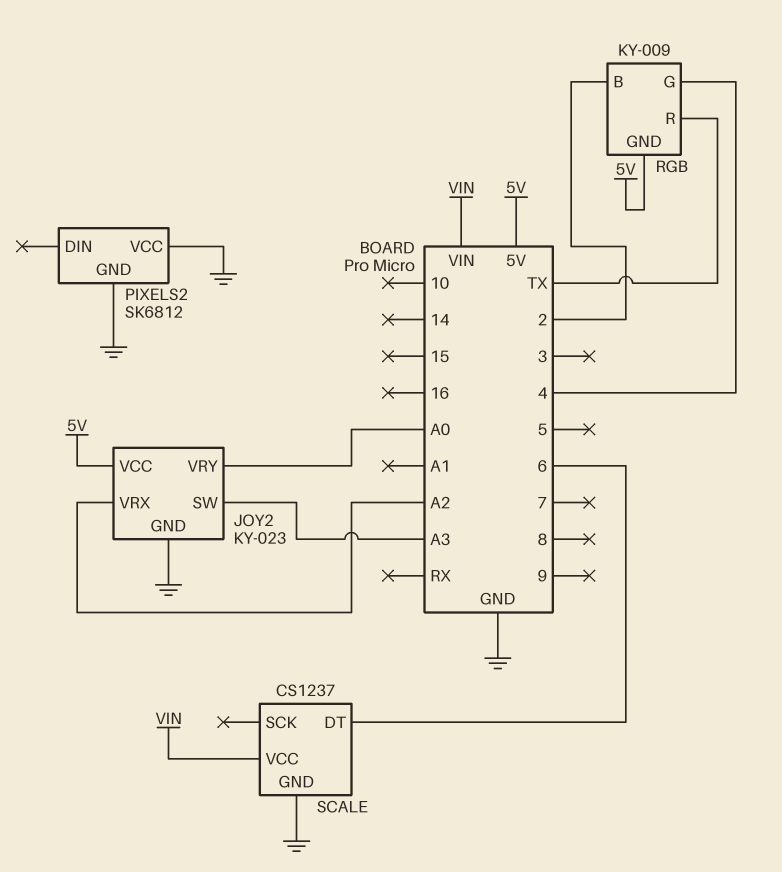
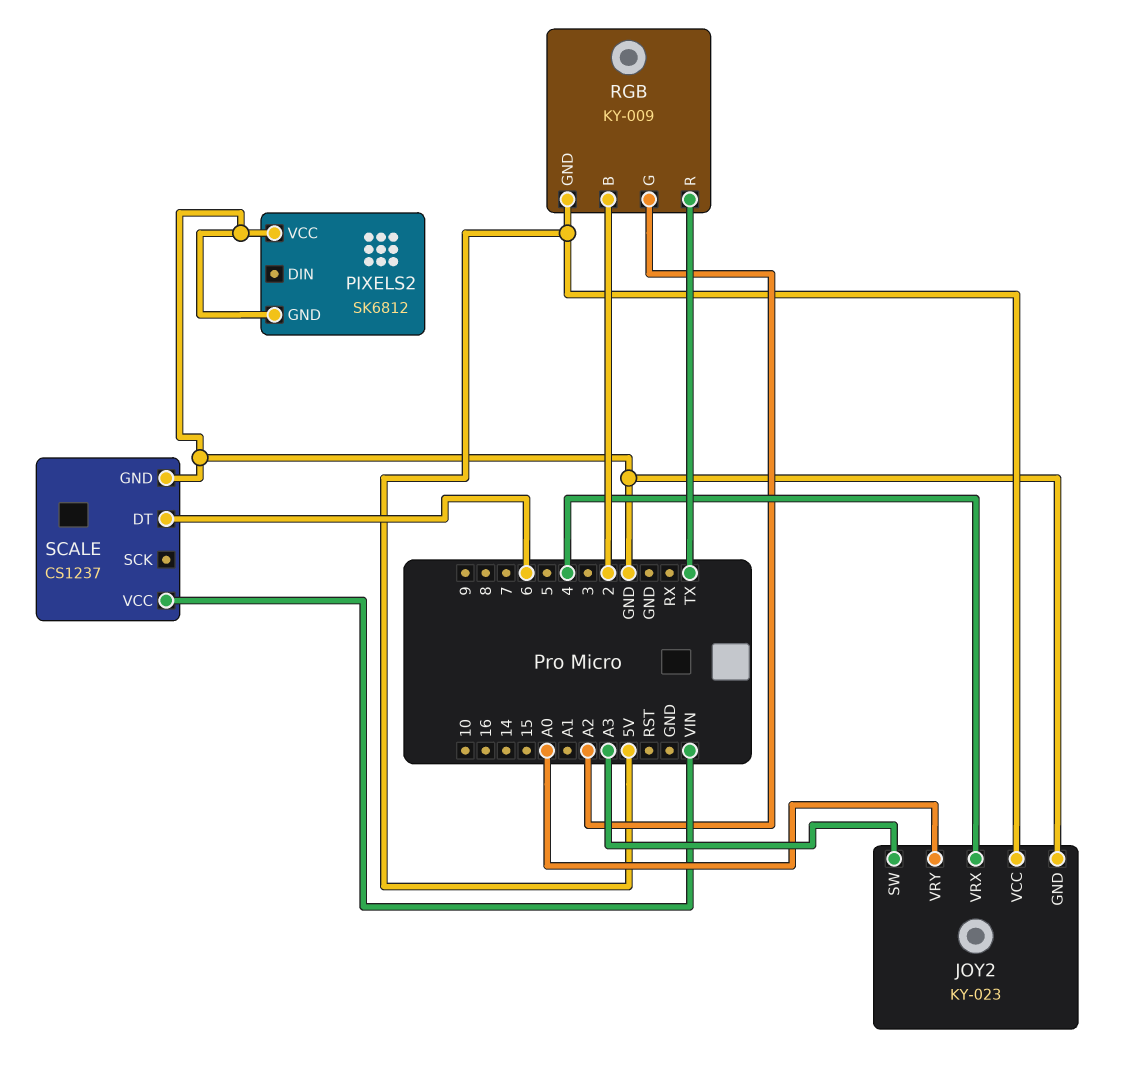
JOY2 pin VRX: A2 -> 4
RGB pin G: 4 -> A2

